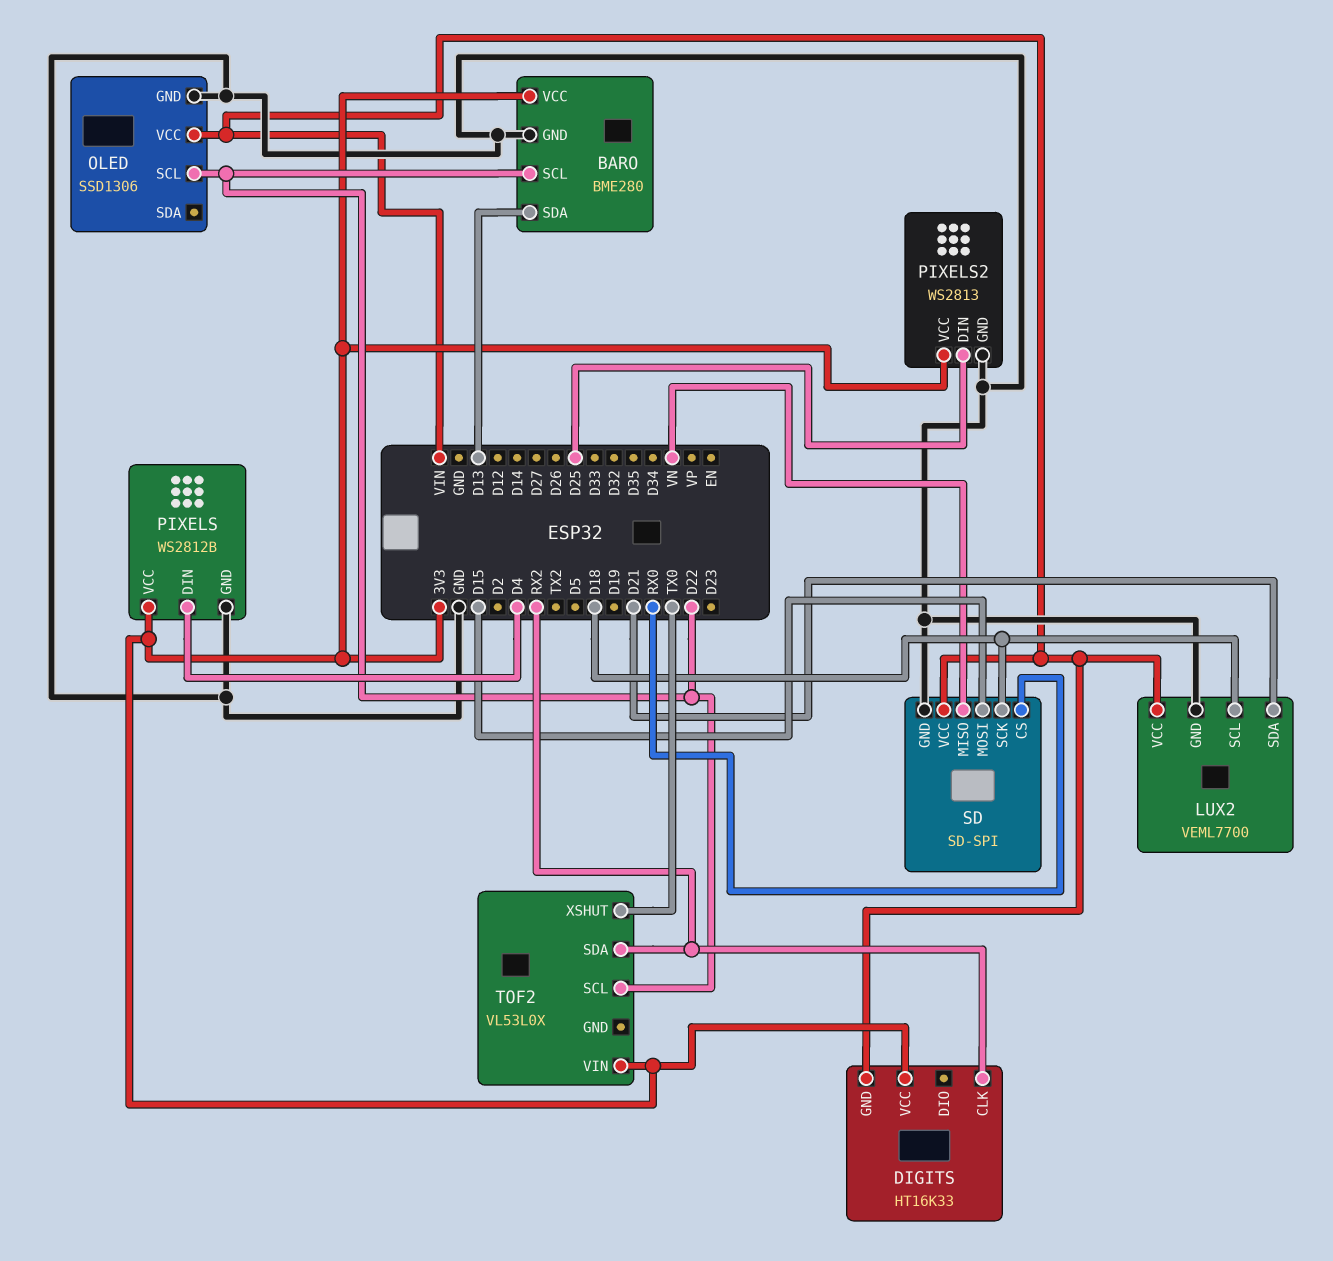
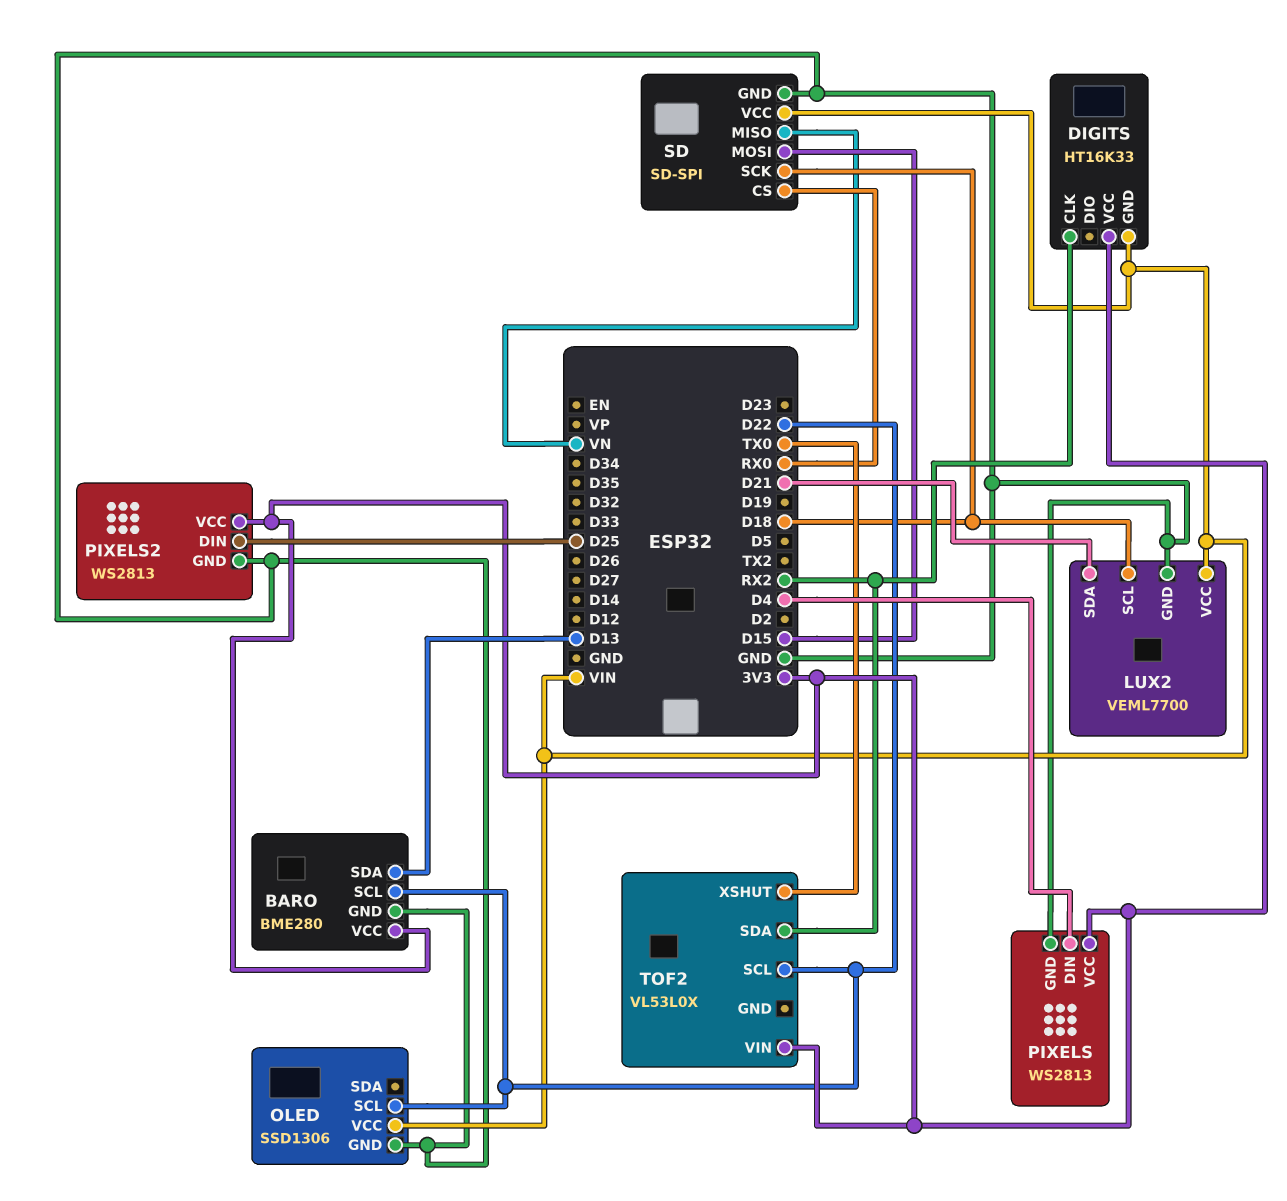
PIXELS: WS2812B -> WS2813

